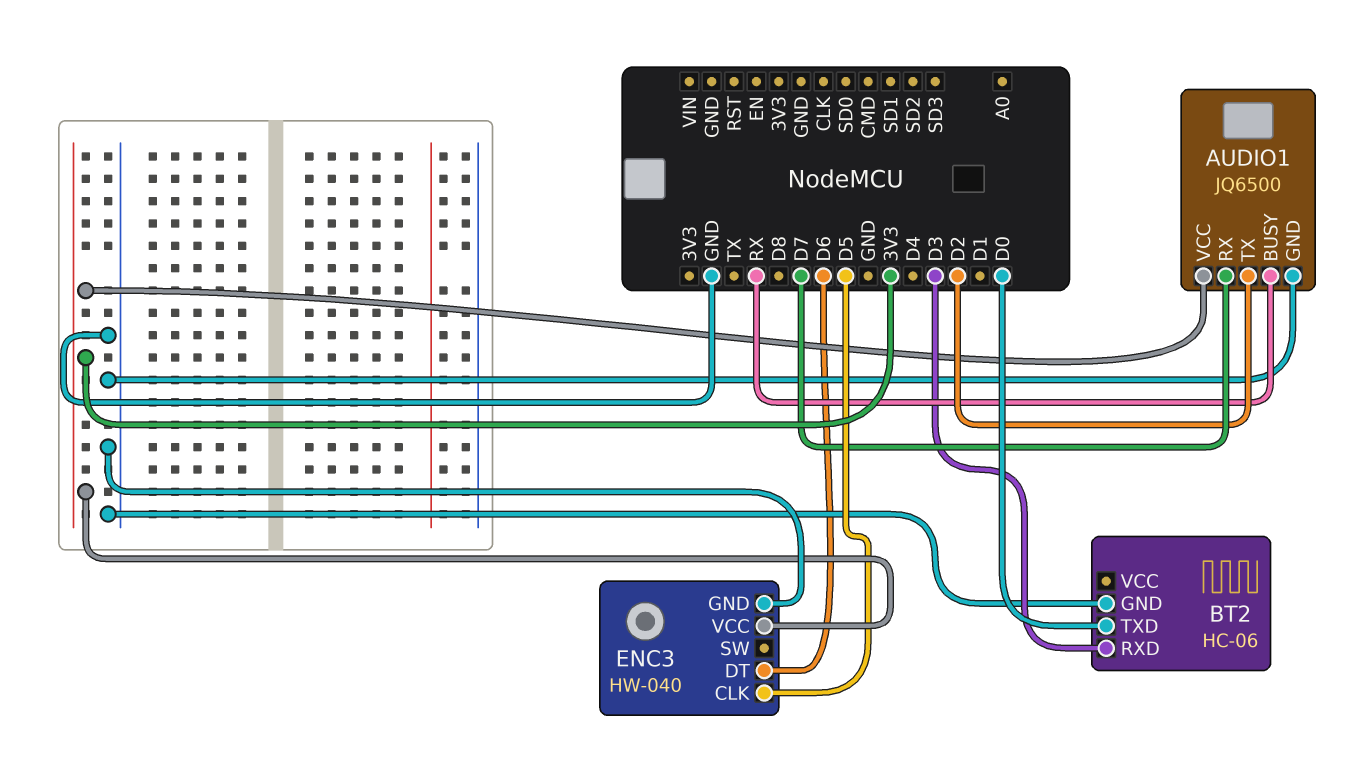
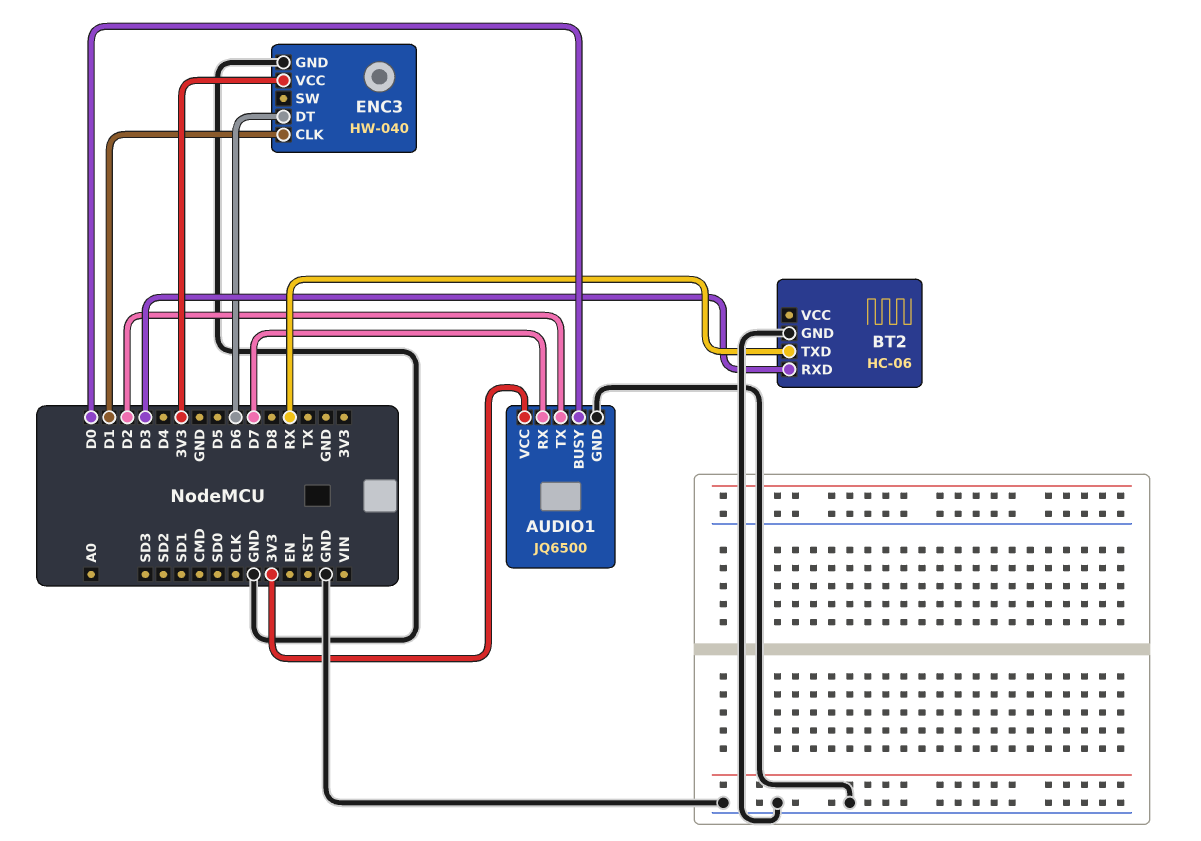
AUDIO1 pin BUSY: RX -> D0
BT2 pin TXD: D0 -> RX
ENC3 pin CLK: D5 -> D1

